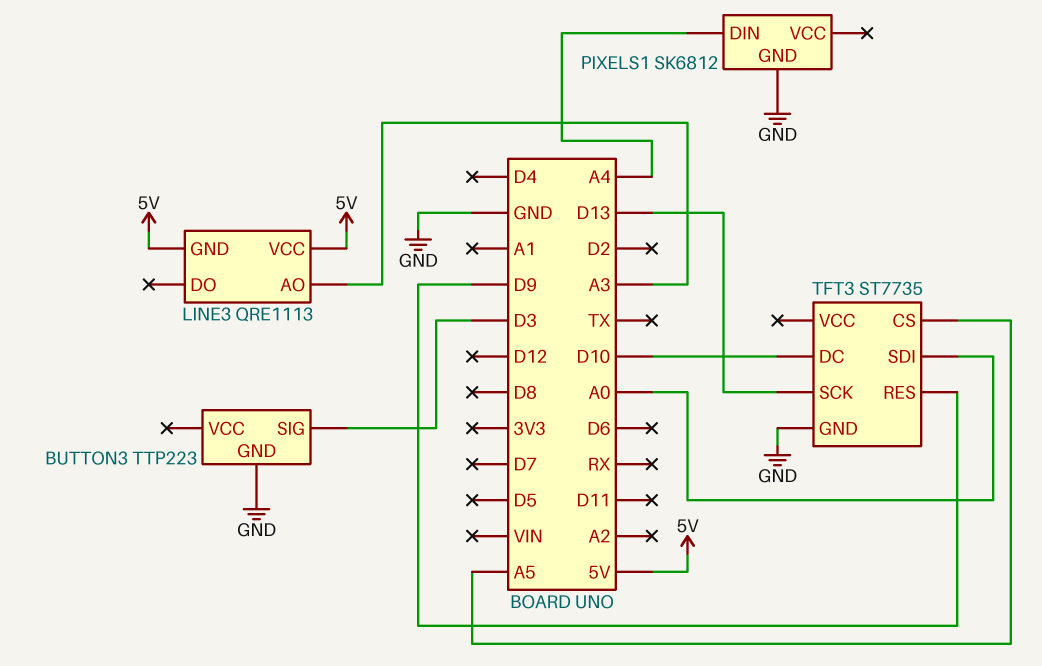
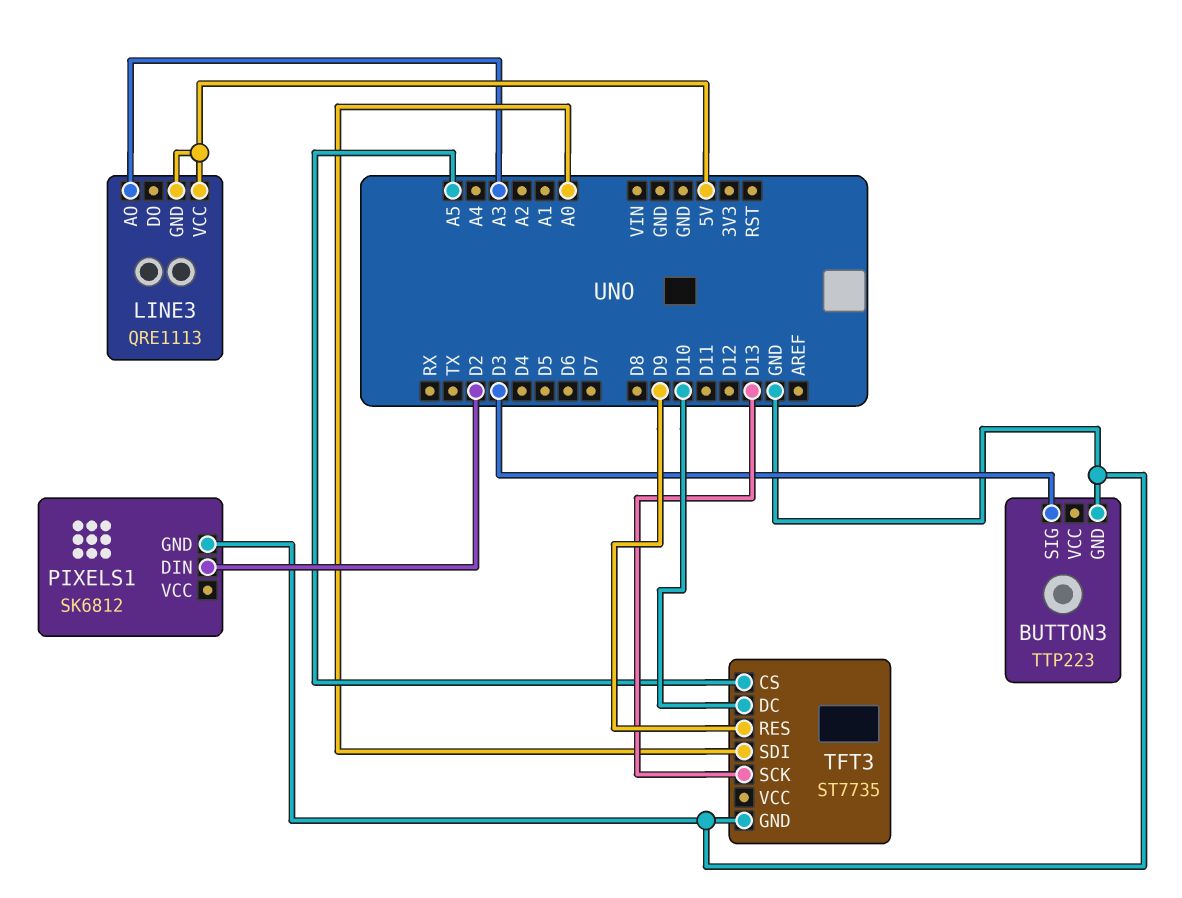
PIXELS1 pin DIN: A4 -> D2

